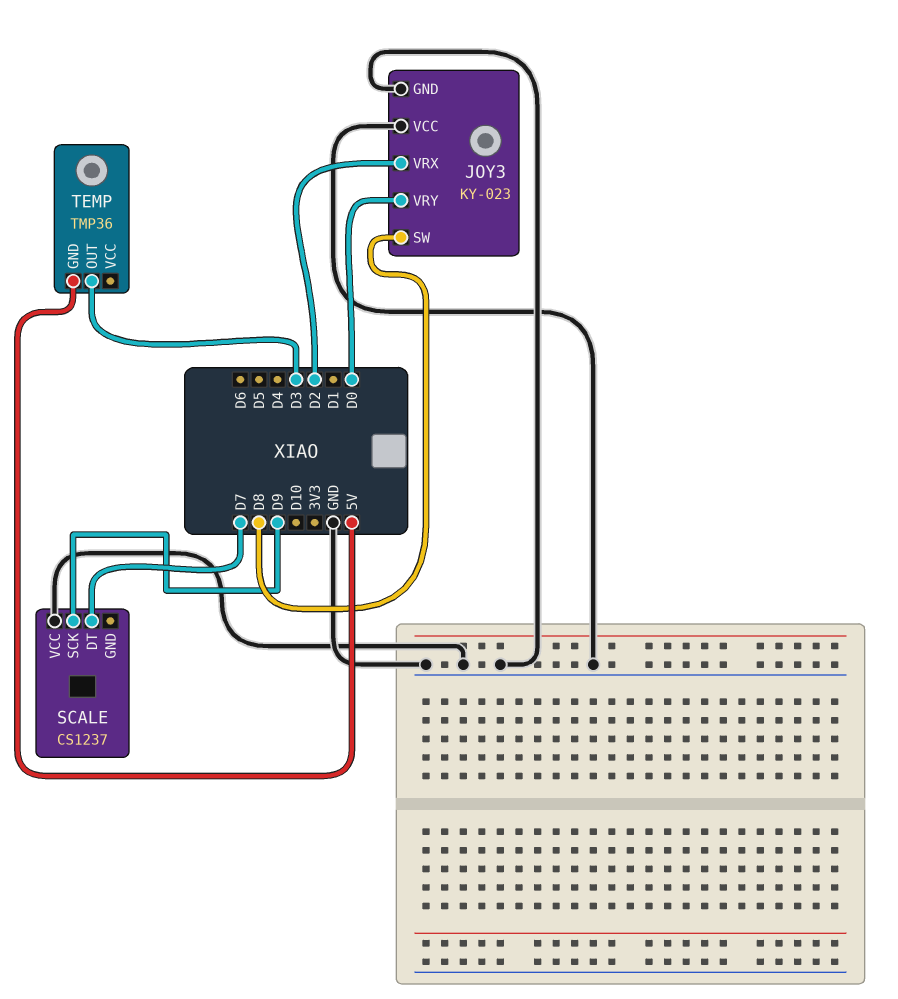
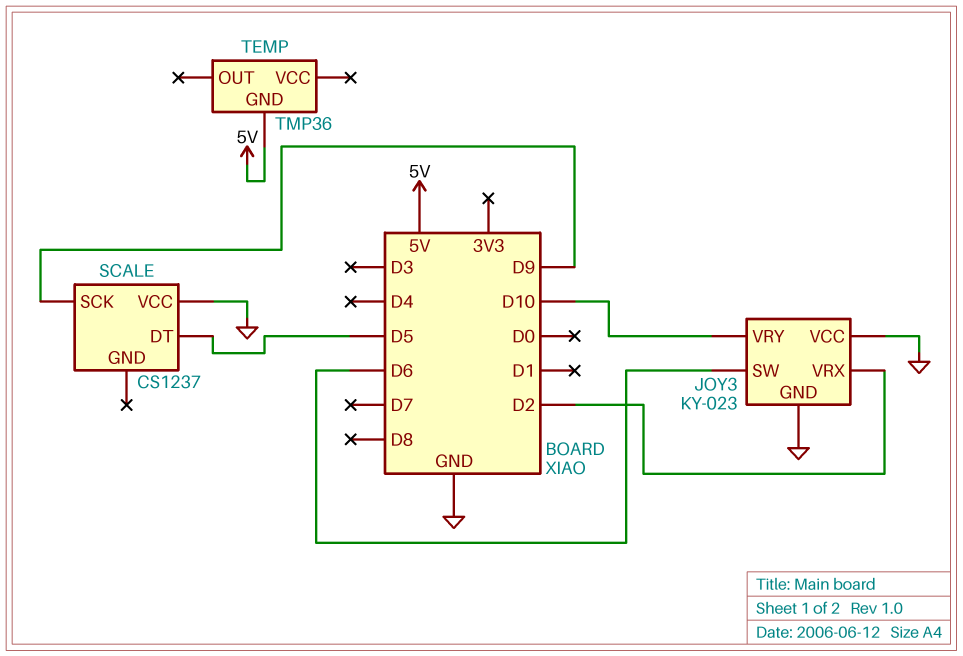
JOY3 pin SW: D8 -> D6
JOY3 pin VRY: D0 -> D10
SCALE pin DT: D7 -> D5
TEMP pin OUT: D3 -> none

